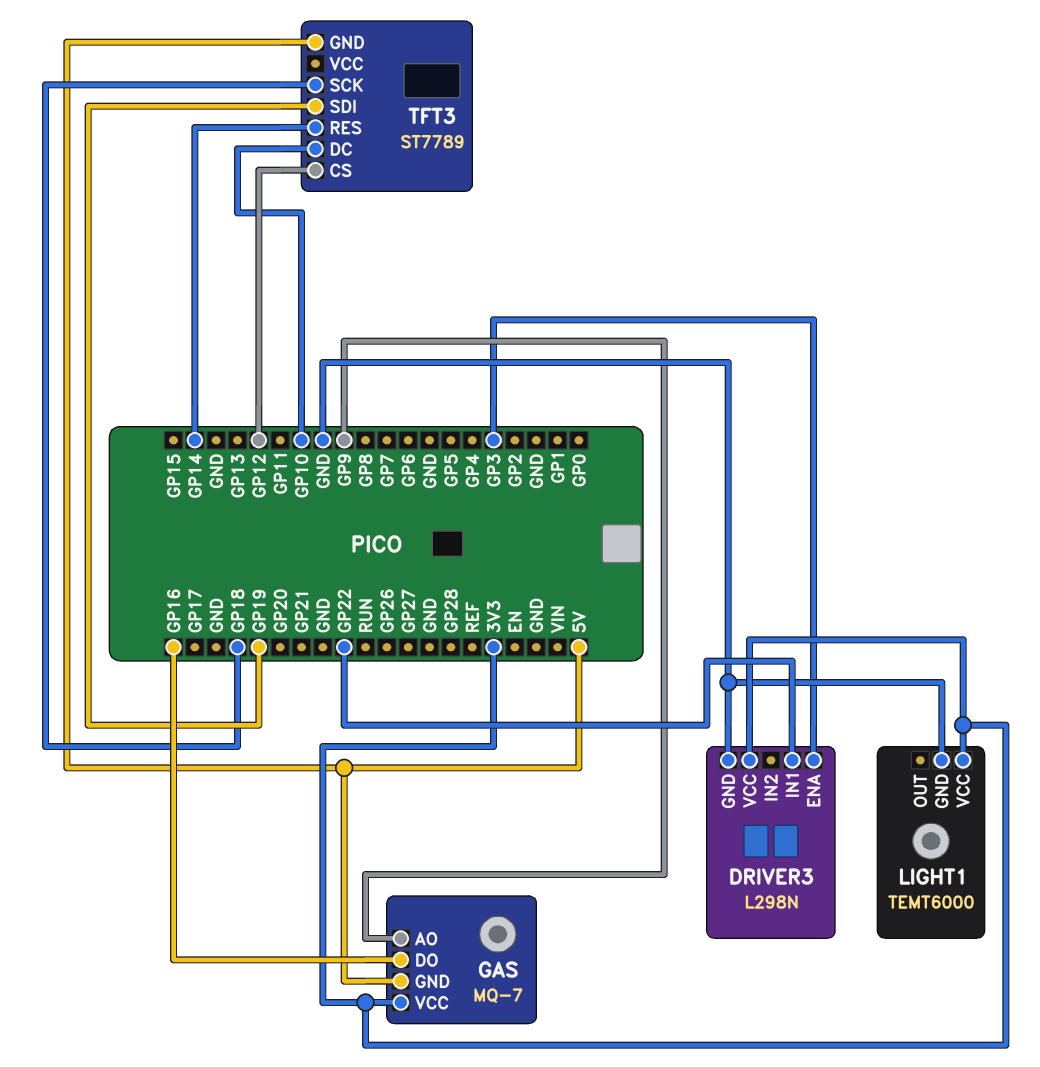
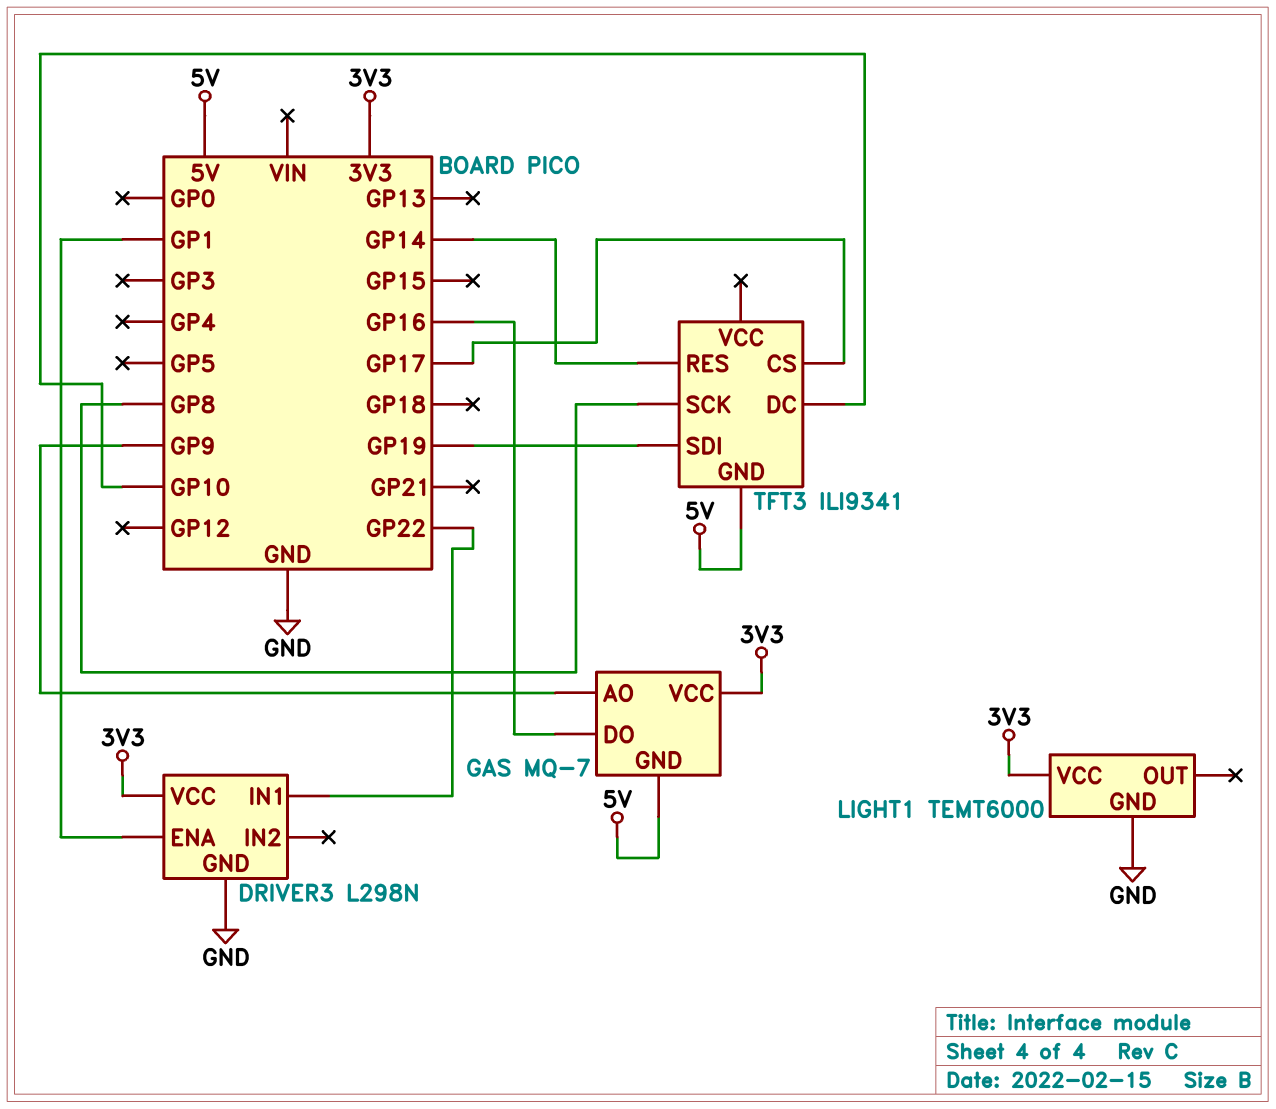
DRIVER3 pin ENA: GP3 -> GP1
TFT3: ST7789 -> ILI9341
TFT3 pin CS: GP12 -> GP17
TFT3 pin SCK: GP18 -> GP8

